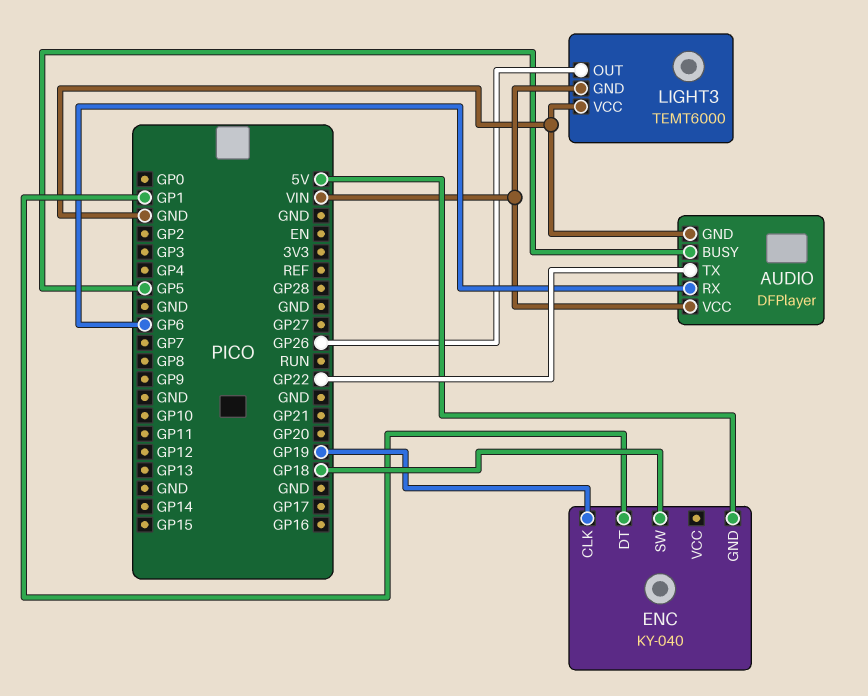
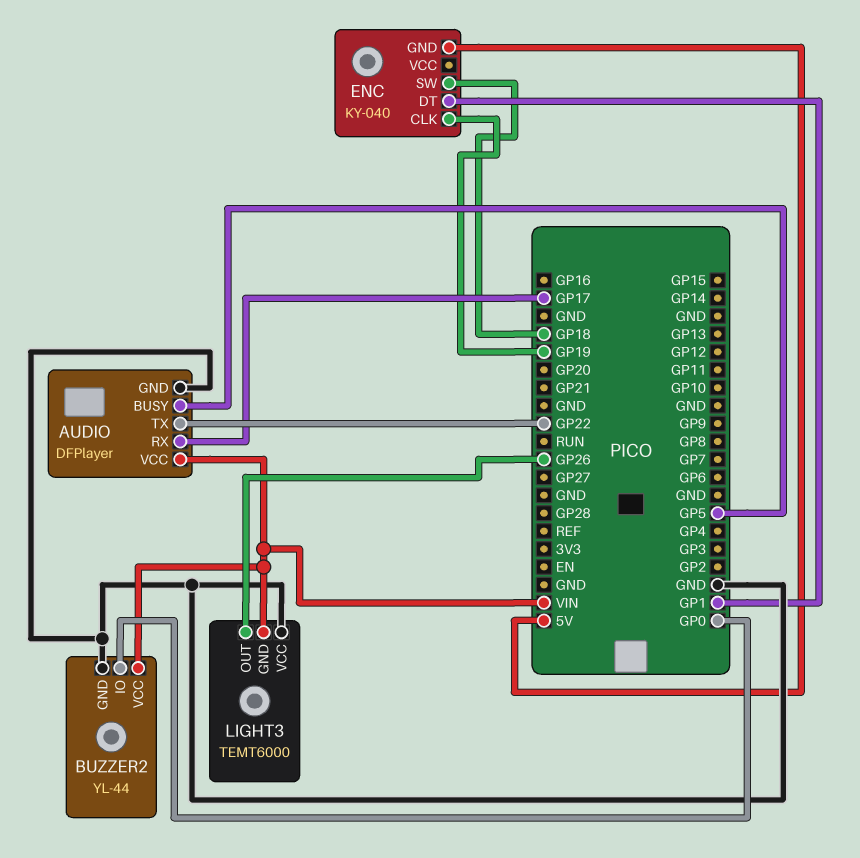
AUDIO pin RX: GP6 -> GP17
BUZZER2: none -> YL-44
BUZZER2 pin GND: none -> GND
BUZZER2 pin IO: none -> GP0
BUZZER2 pin VCC: none -> VIN

